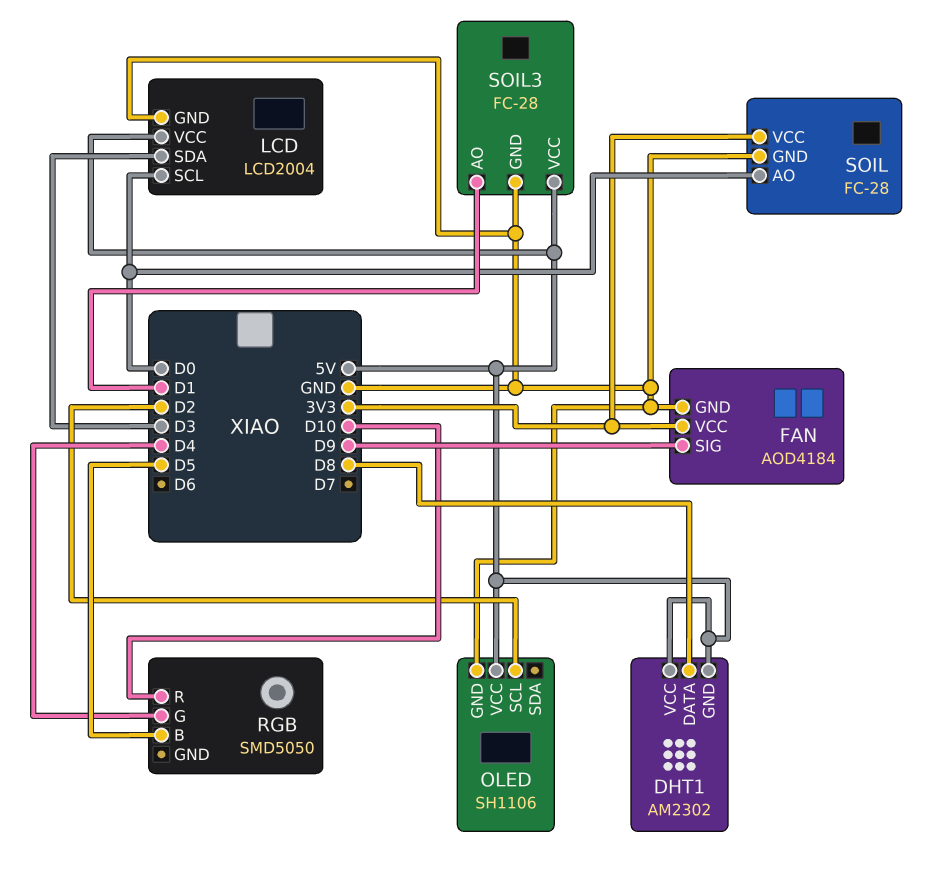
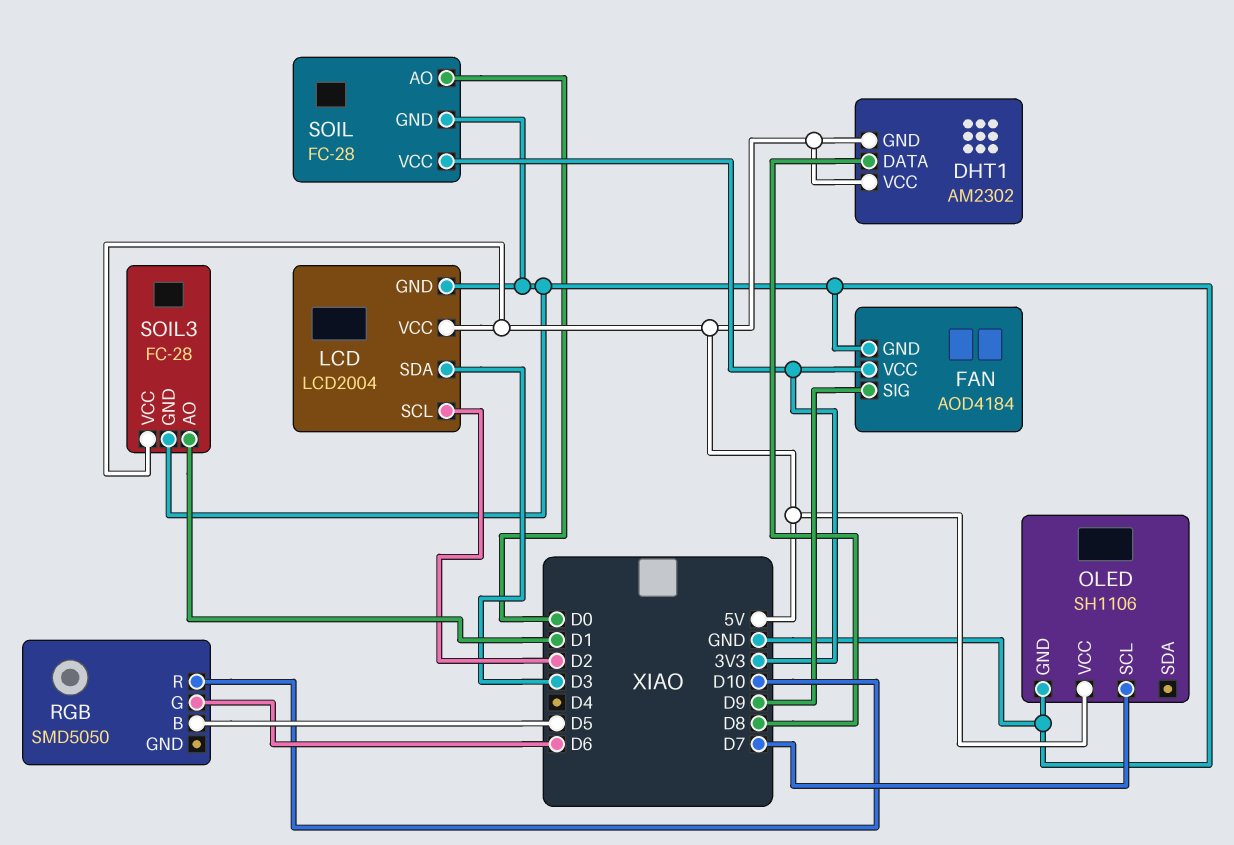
LCD pin SCL: D0 -> D2
OLED pin SCL: D2 -> D7
RGB pin G: D4 -> D6

